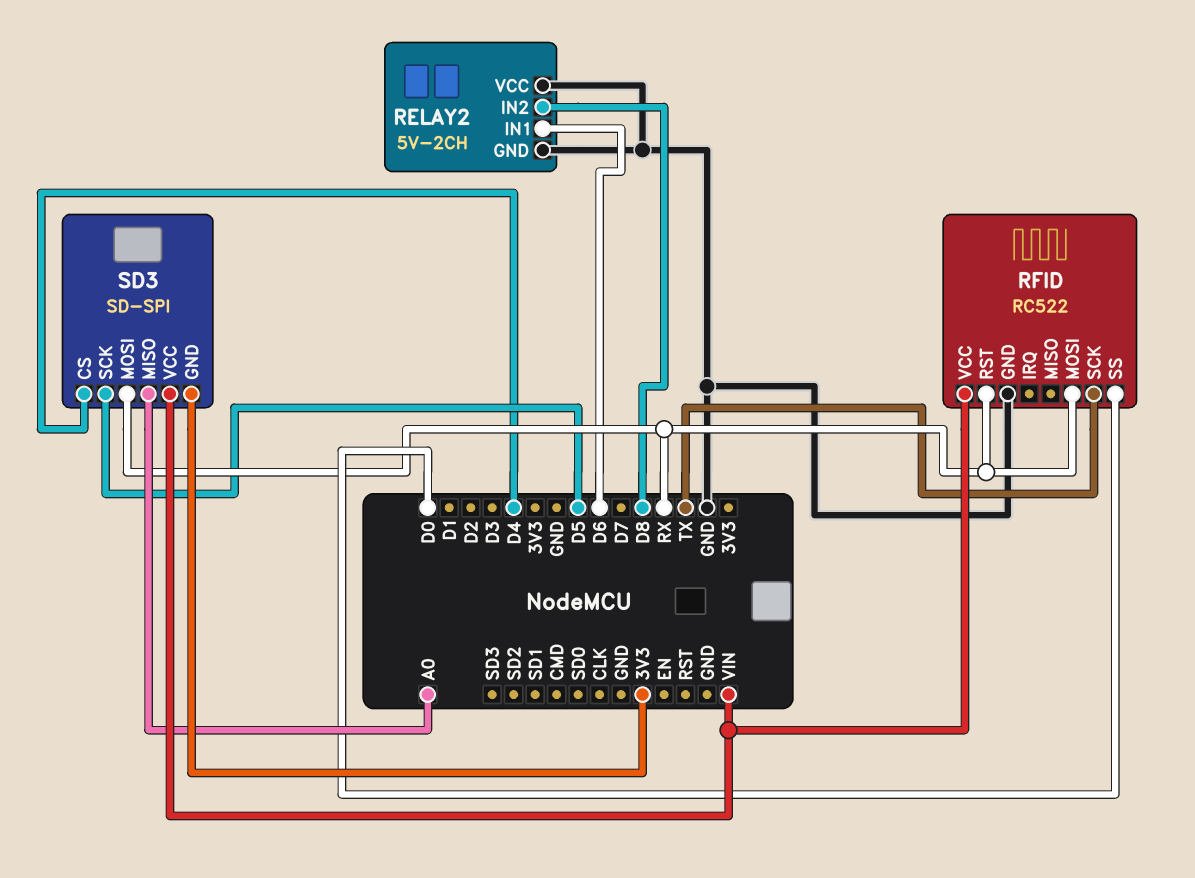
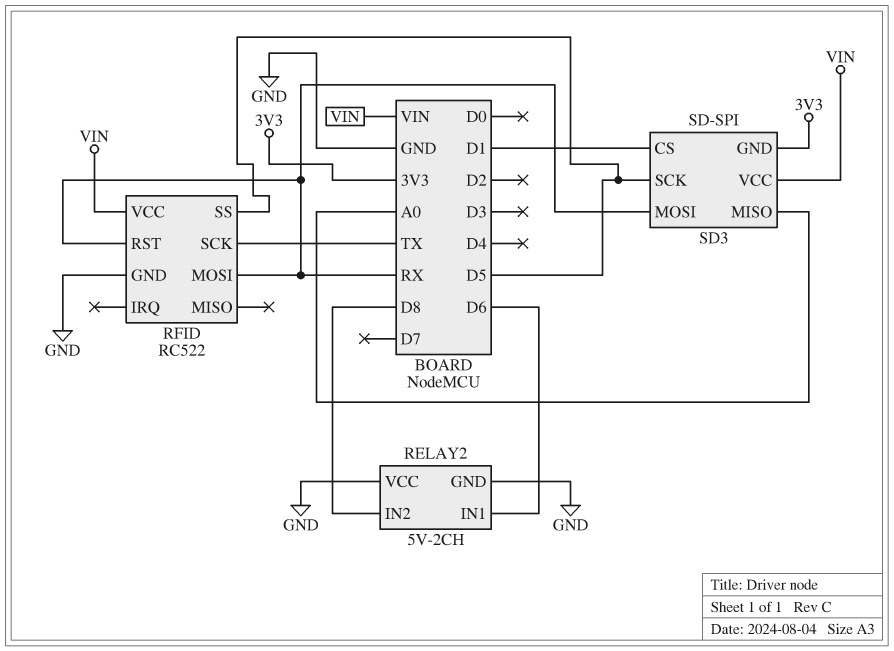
RFID pin SS: D0 -> D5
SD3 pin CS: D4 -> D1

